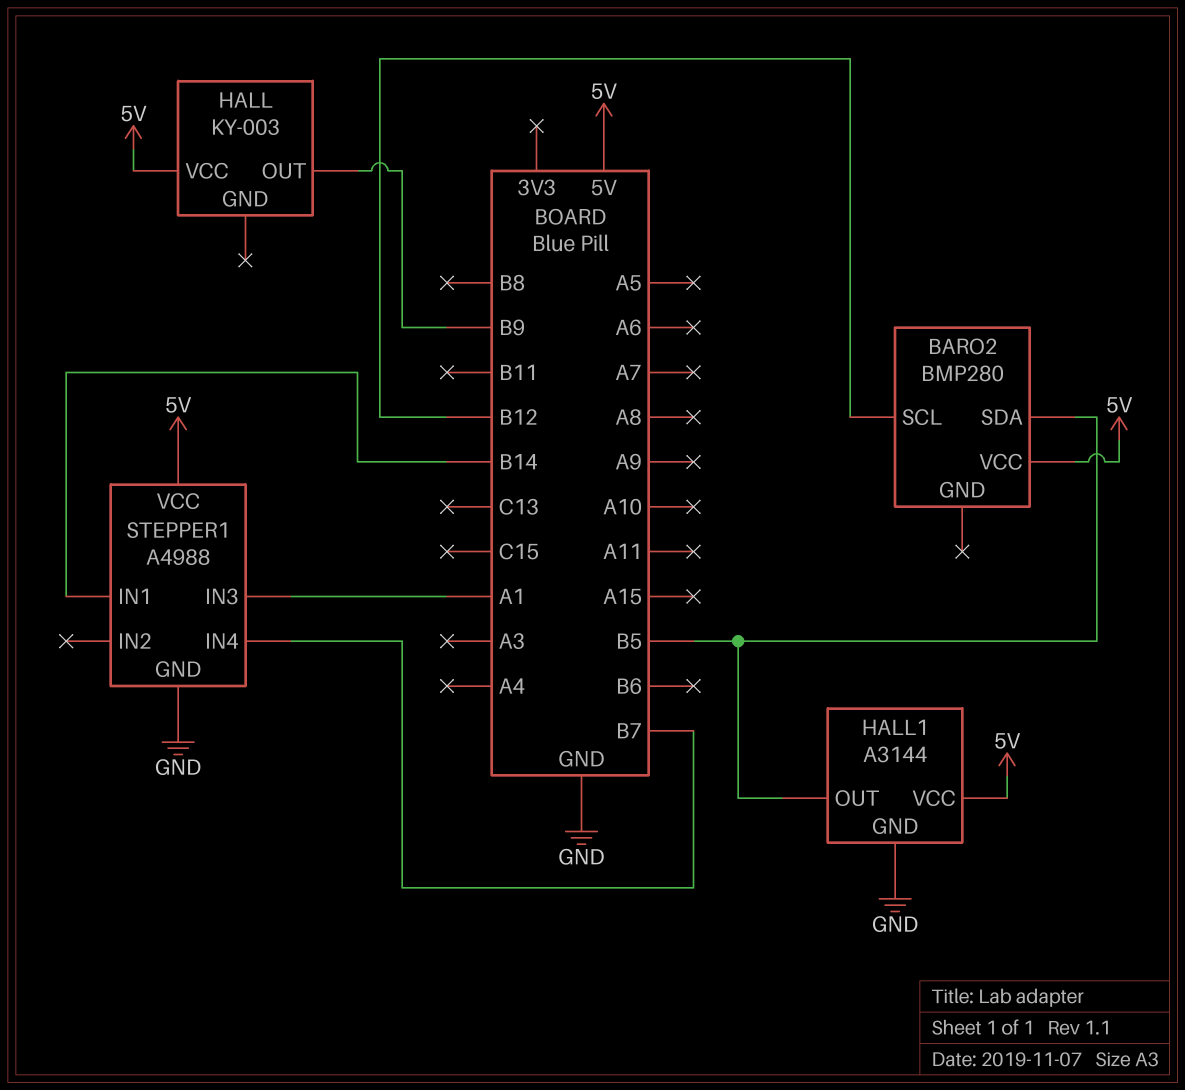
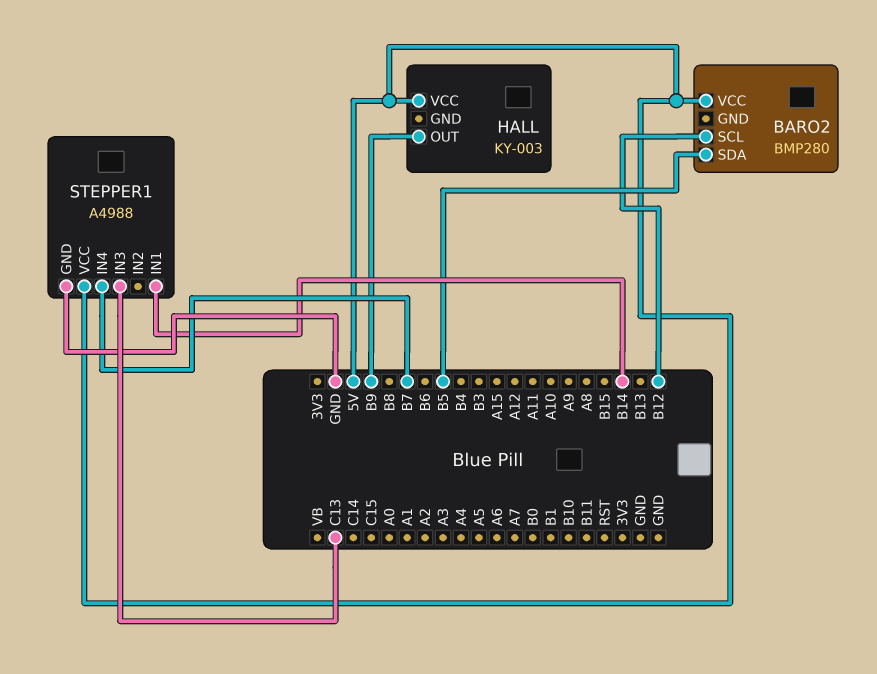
HALL1: A3144 -> none
HALL1 pin GND: GND -> none
HALL1 pin OUT: B5 -> none
HALL1 pin VCC: 5V -> none
STEPPER1 pin IN3: A1 -> C13

